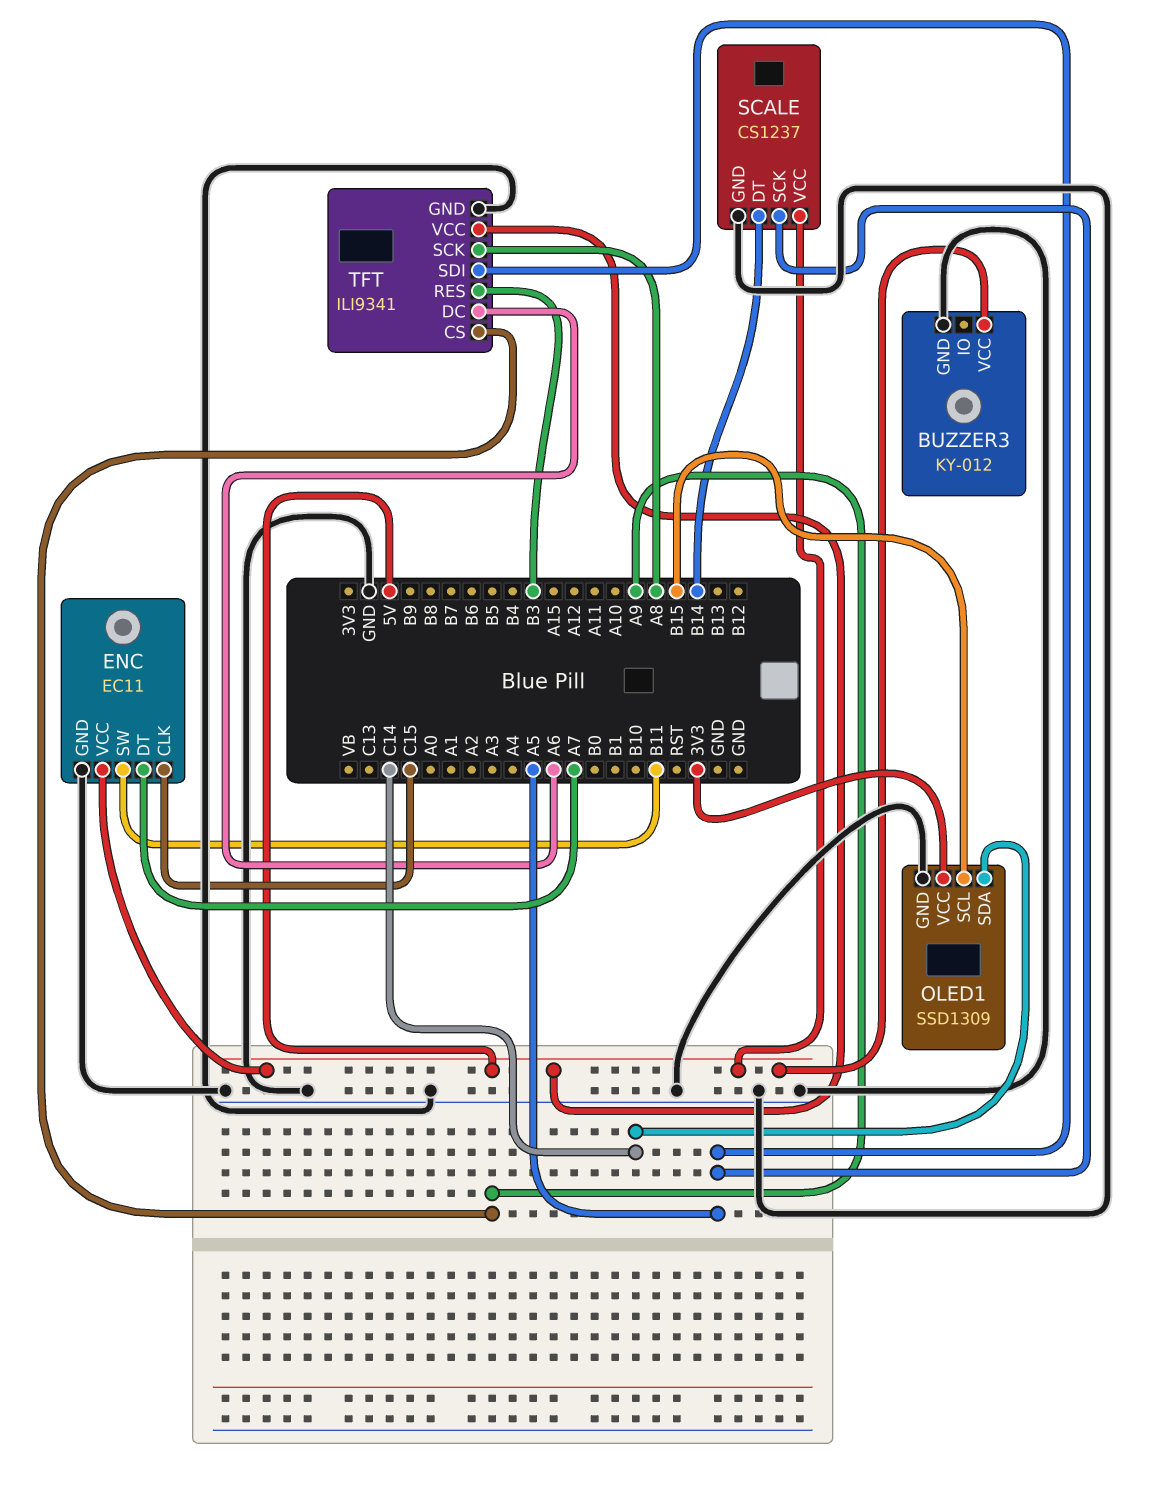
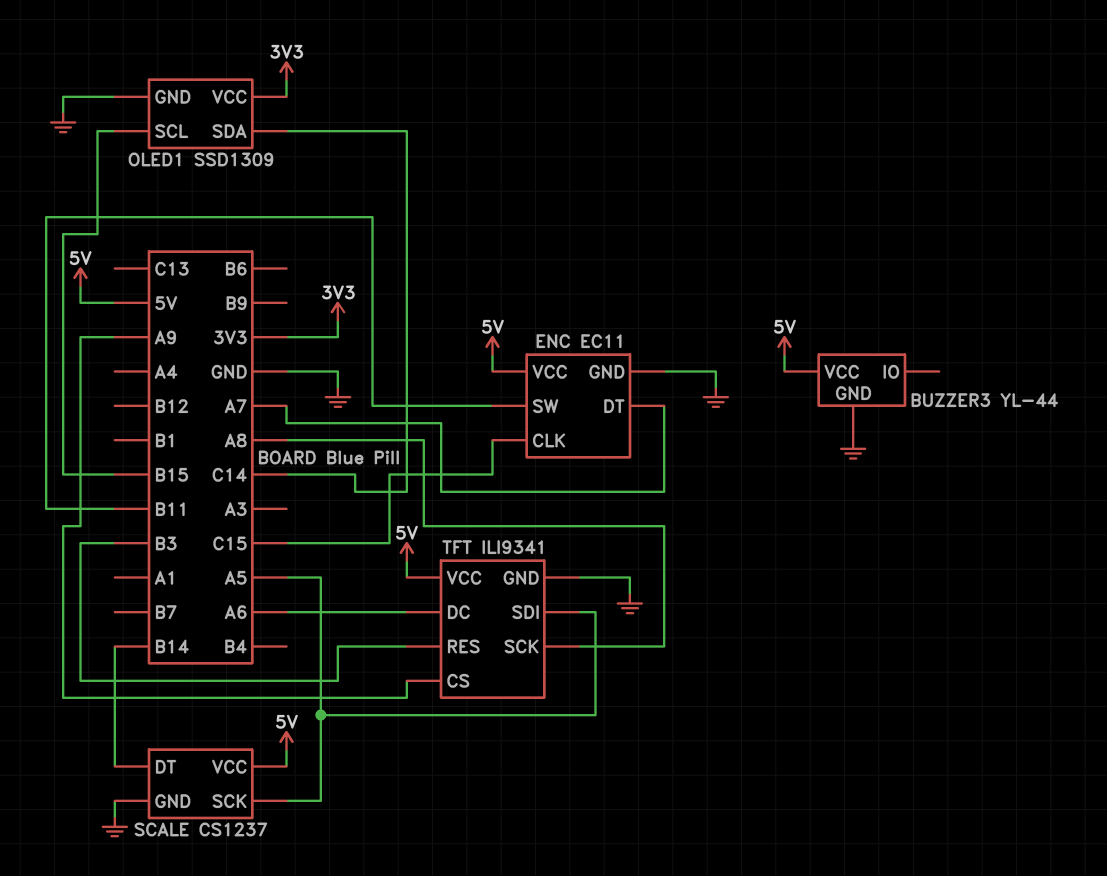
BUZZER3: KY-012 -> YL-44

